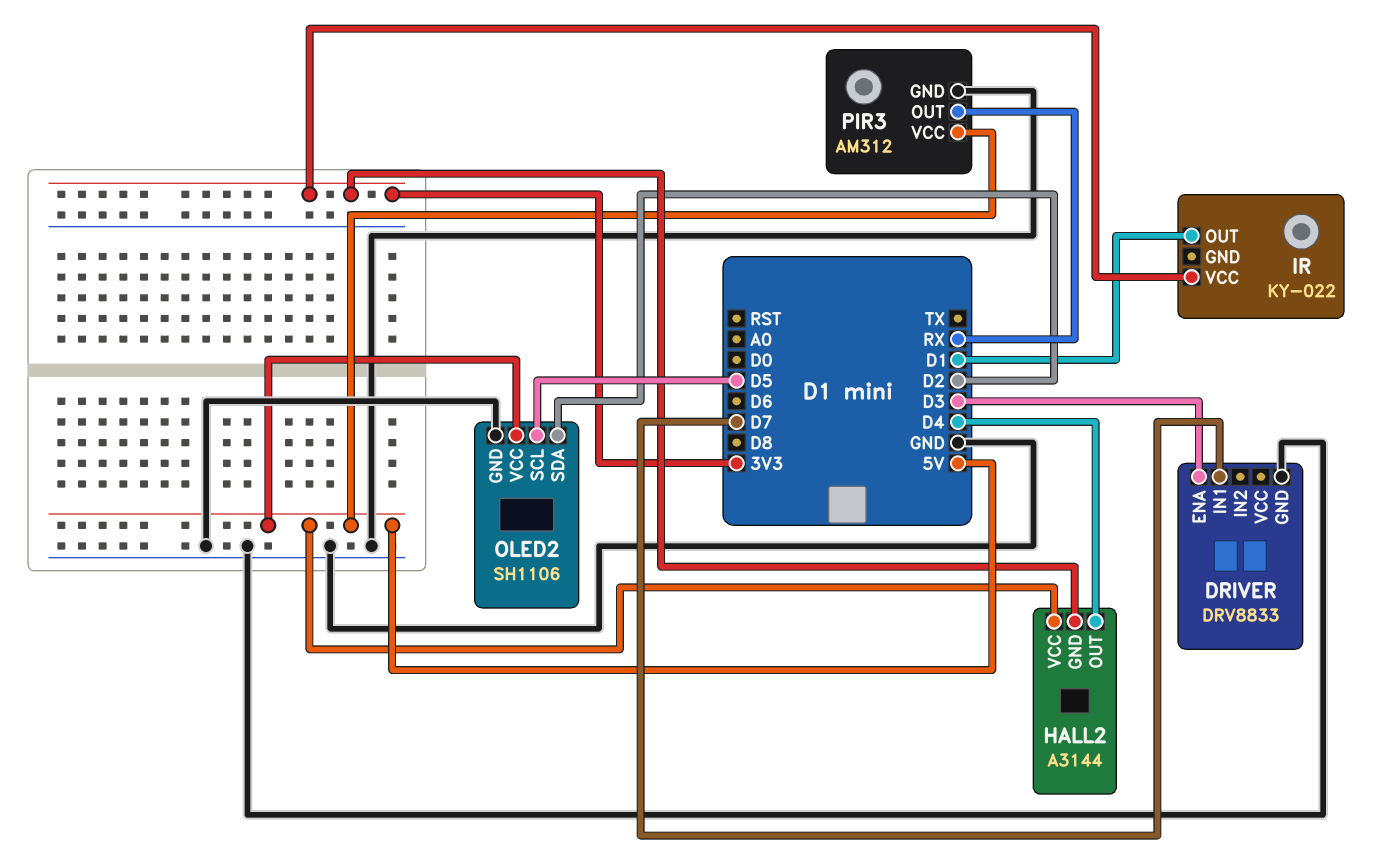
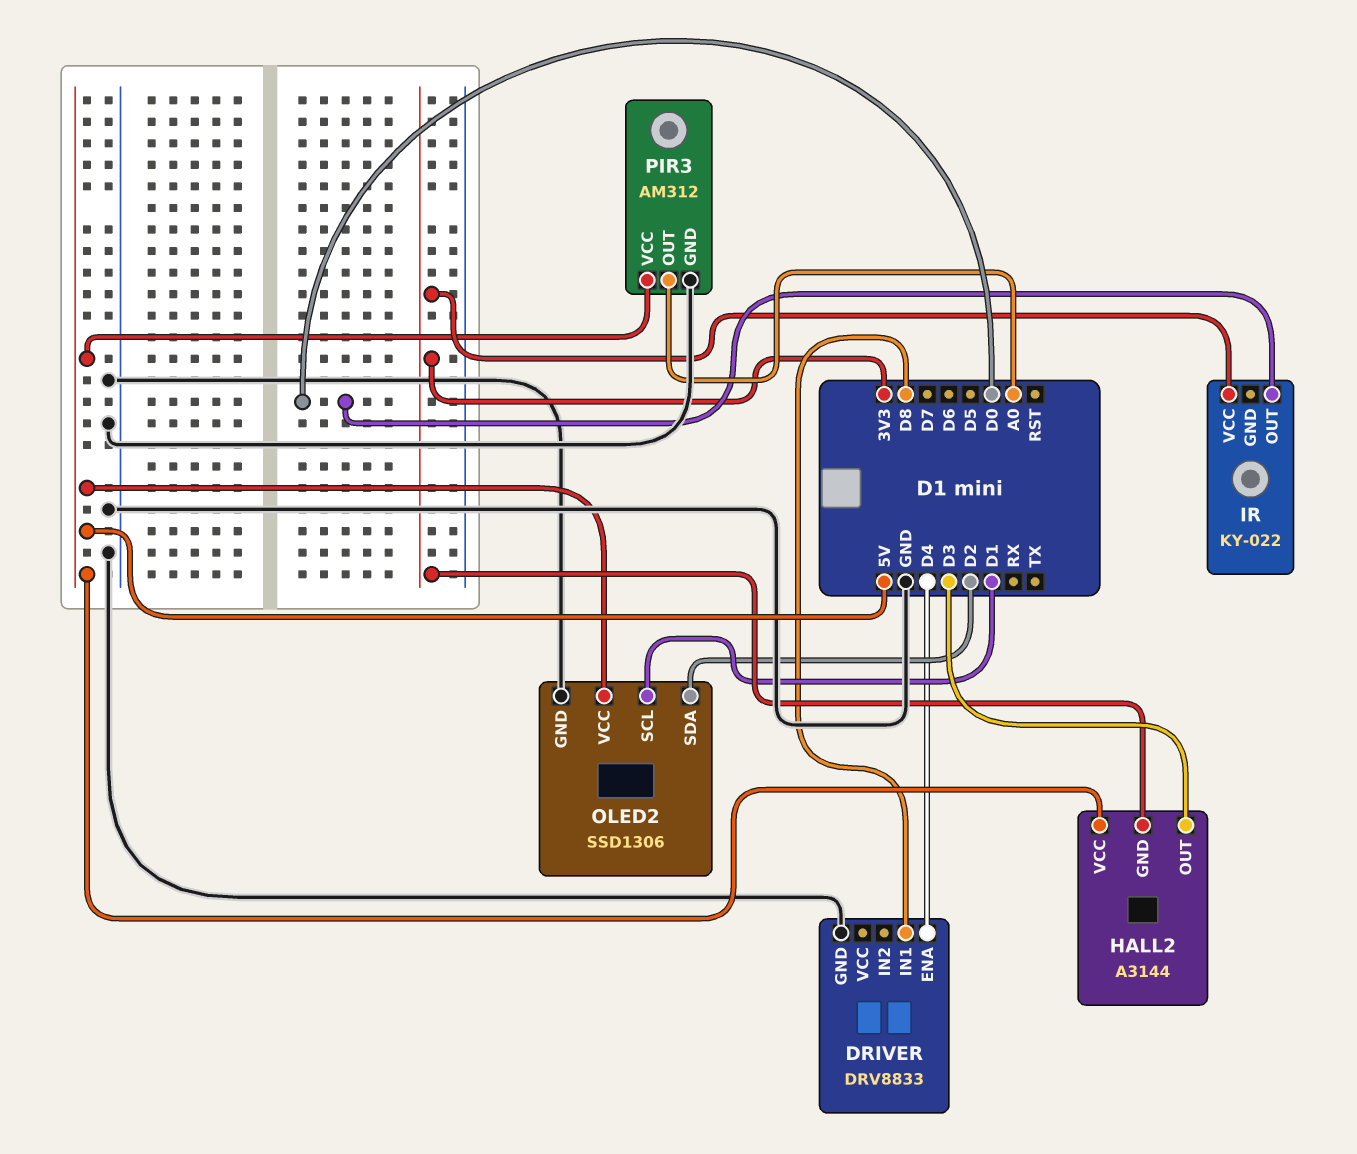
DRIVER pin ENA: D3 -> D4
DRIVER pin IN1: D7 -> D8
HALL2 pin OUT: D4 -> D3
IR pin OUT: D1 -> D0
OLED2: SH1106 -> SSD1306
OLED2 pin SCL: D5 -> D1
PIR3 pin OUT: RX -> A0

